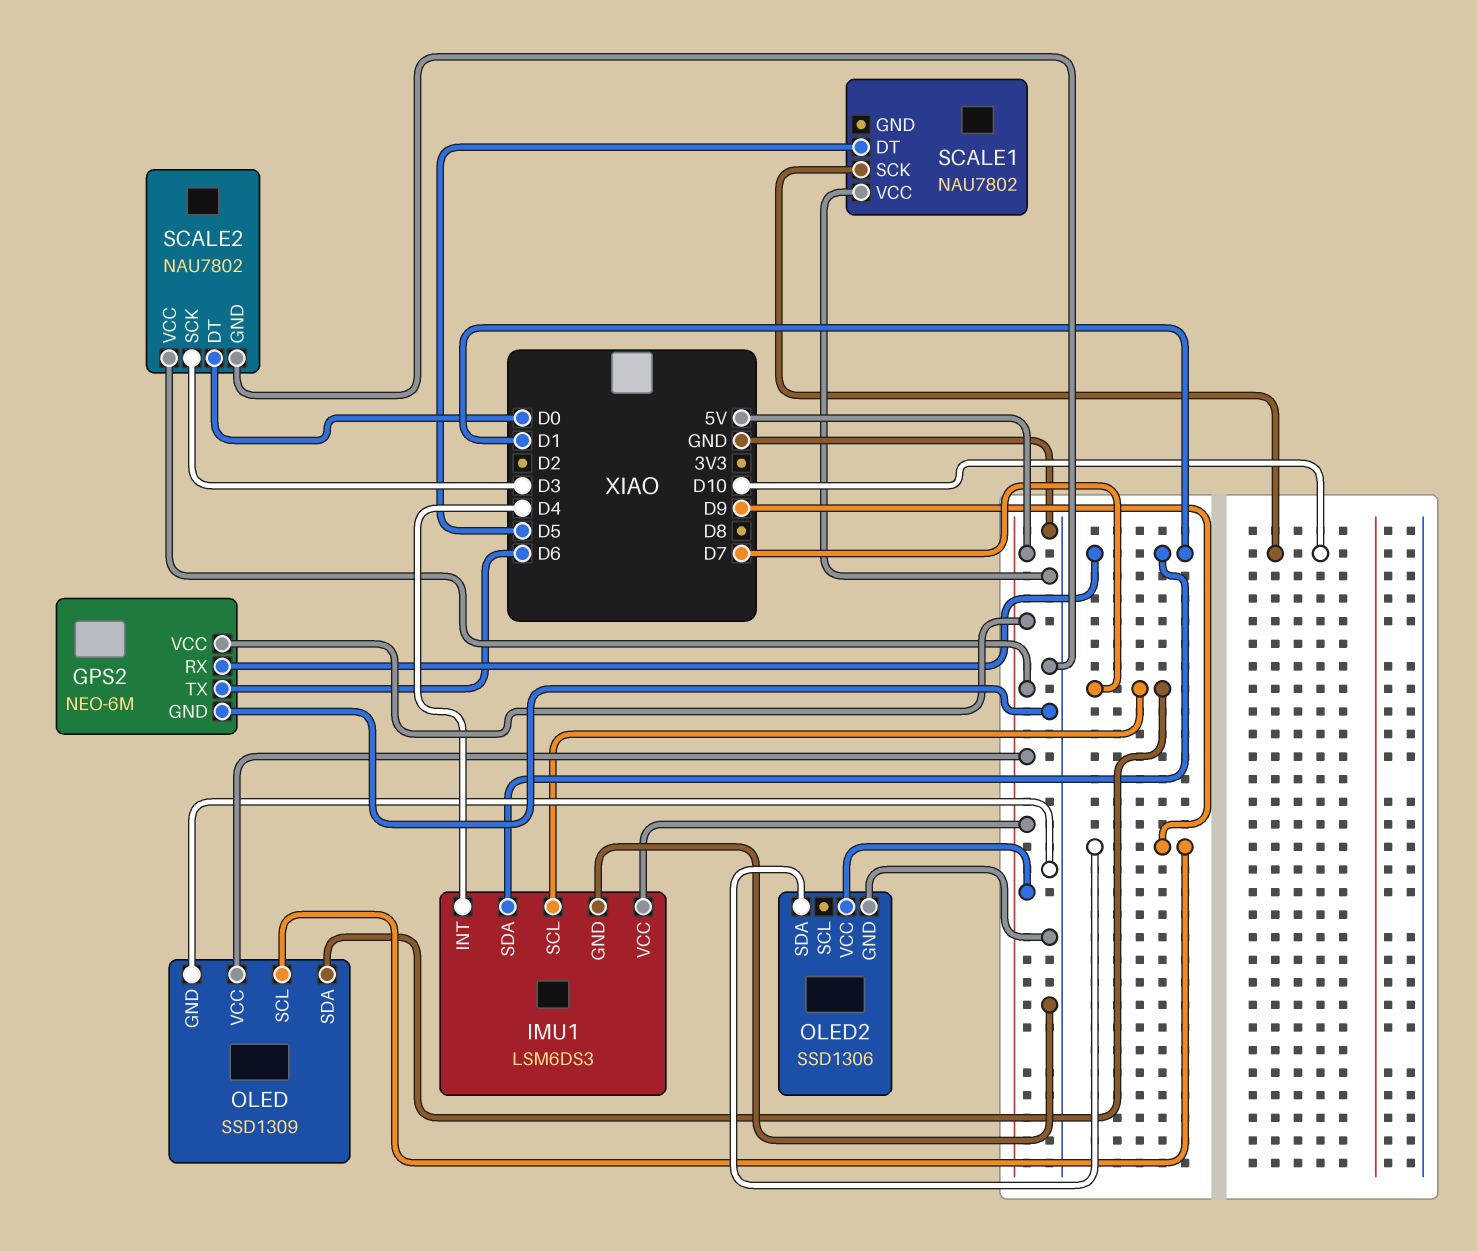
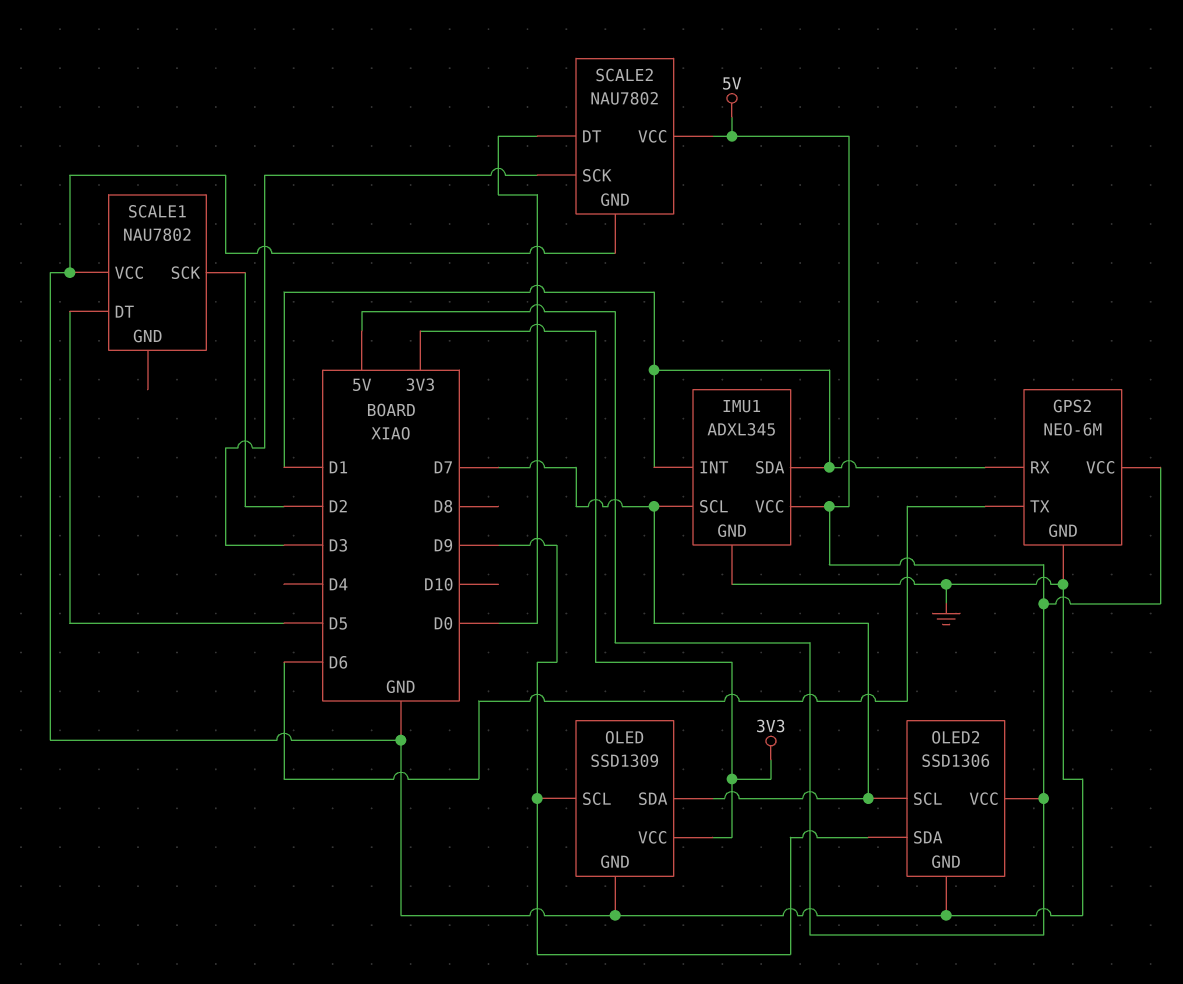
IMU1: LSM6DS3 -> ADXL345
IMU1 pin INT: D4 -> D1
OLED pin VCC: 5V -> 3V3
OLED2 pin SCL: none -> D7
SCALE1 pin SCK: D10 -> D2

